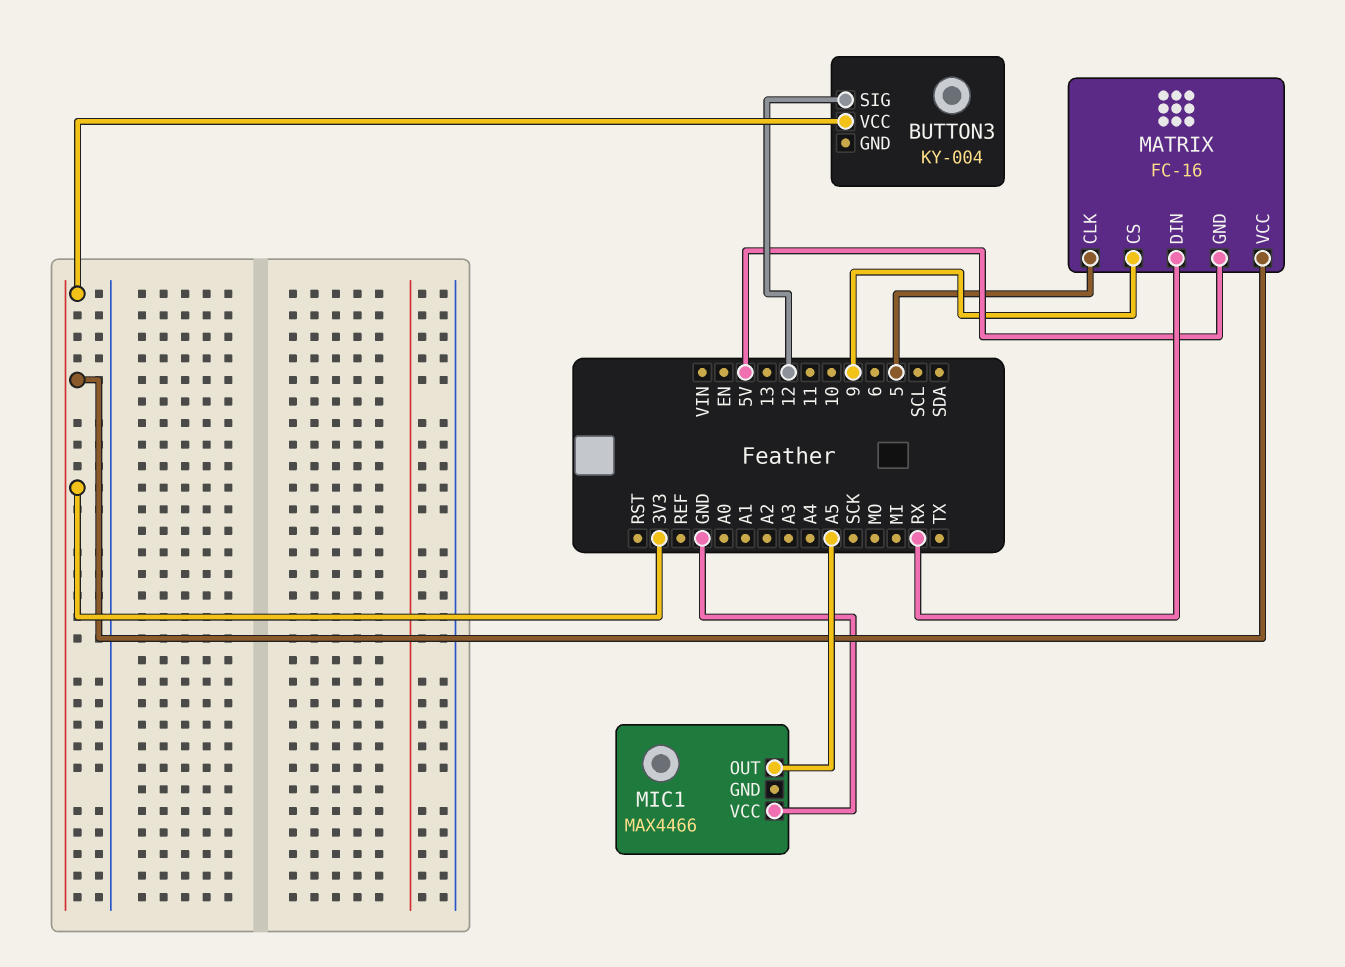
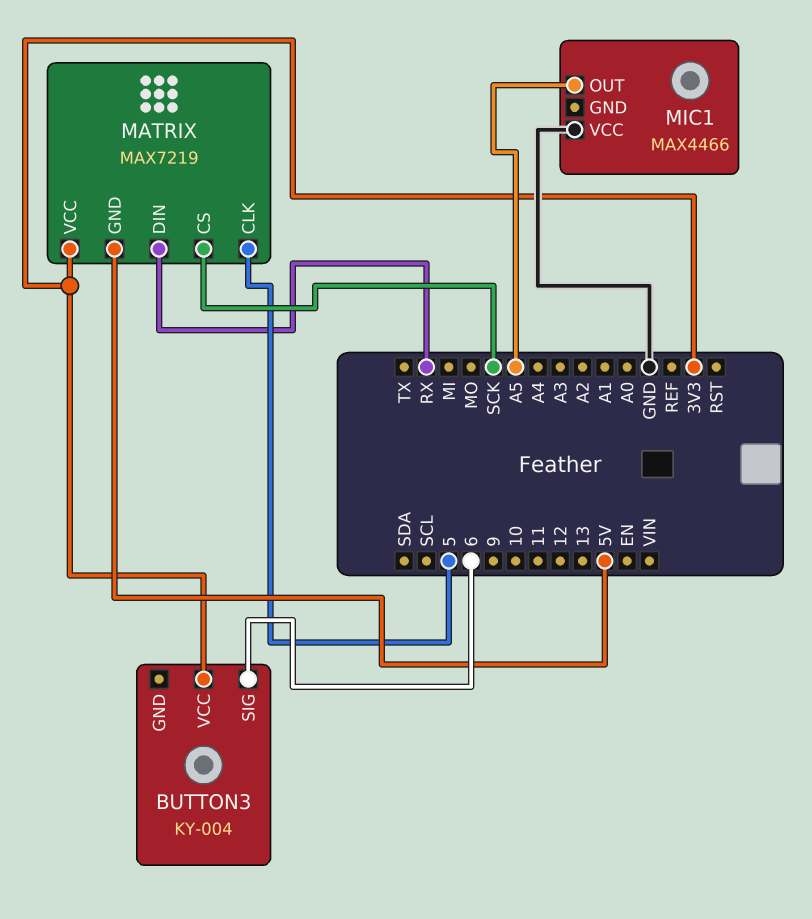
BUTTON3 pin SIG: 12 -> 6
MATRIX: FC-16 -> MAX7219
MATRIX pin CS: 9 -> SCK

